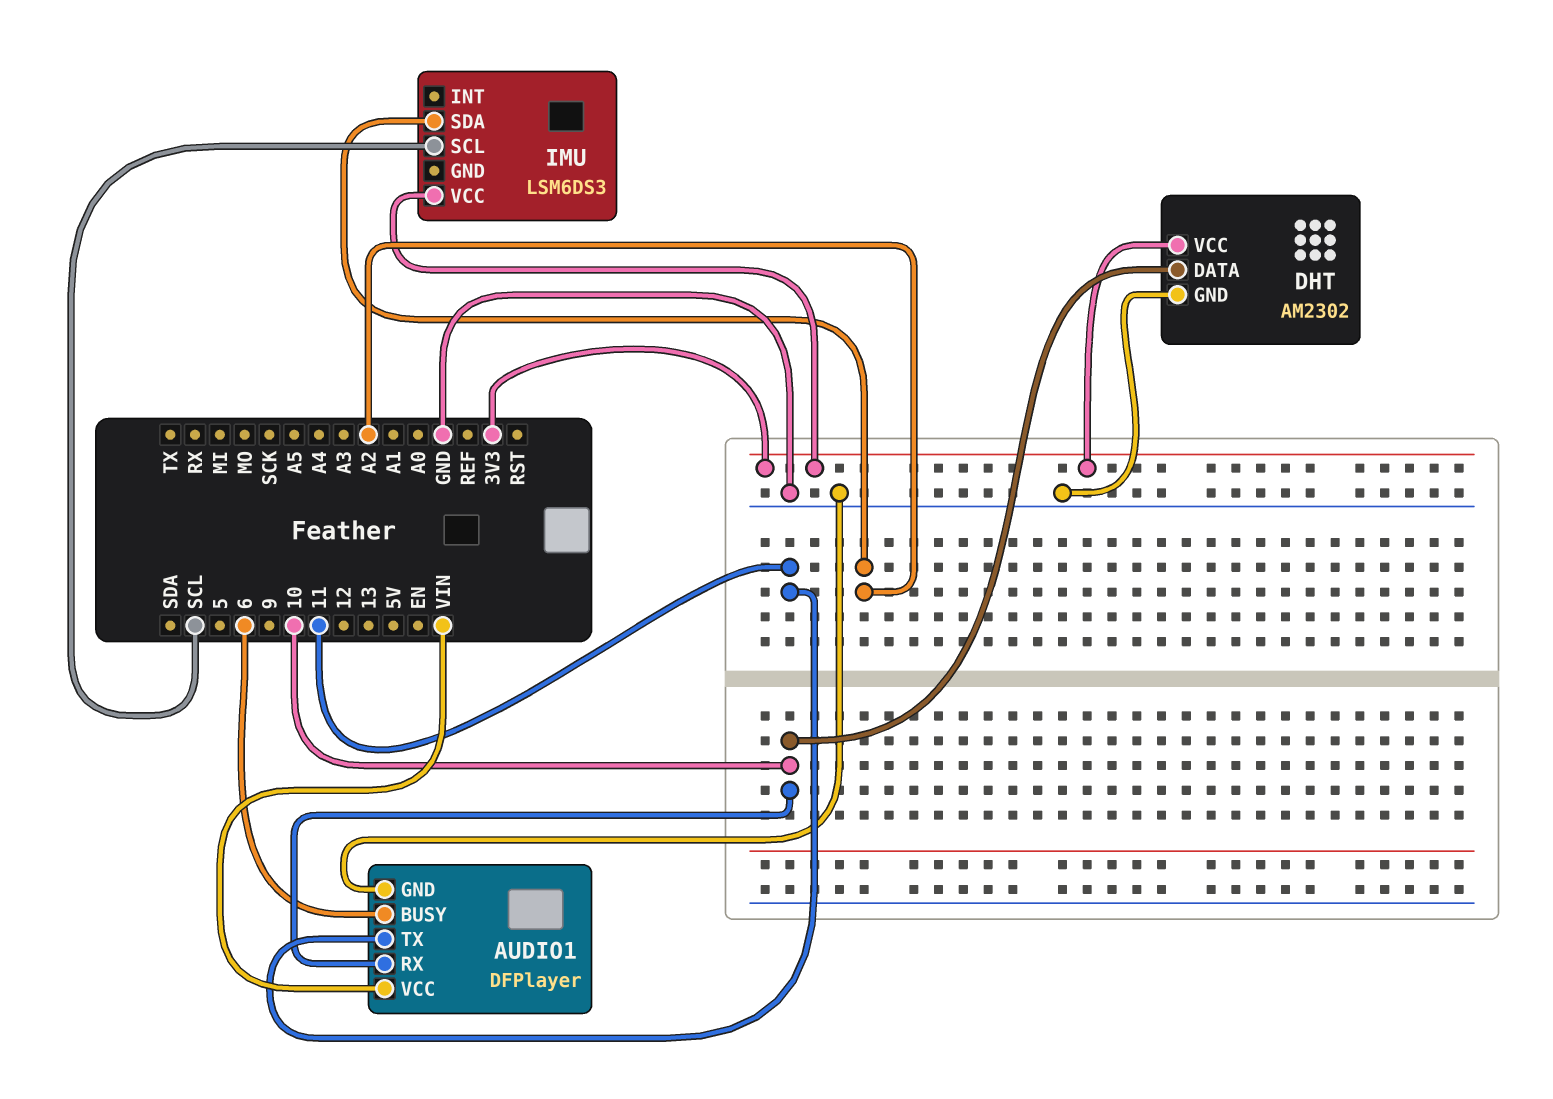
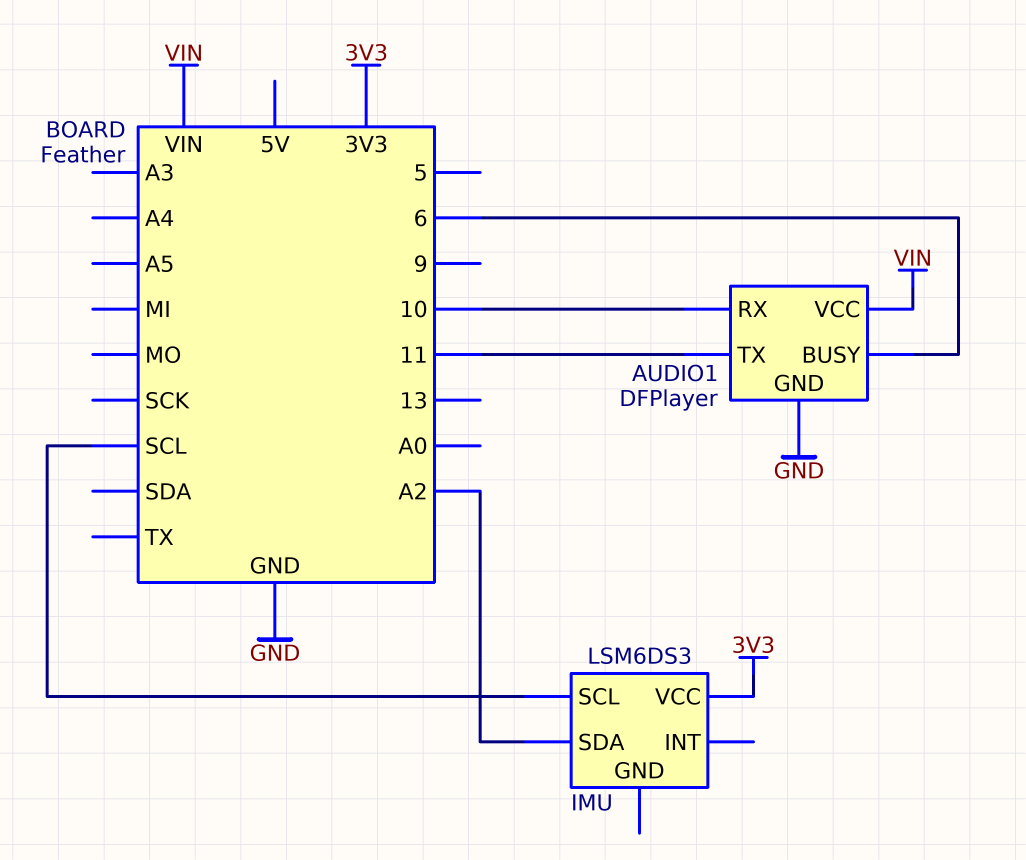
DHT: AM2302 -> none
DHT pin DATA: 10 -> none
DHT pin GND: GND -> none
DHT pin VCC: 3V3 -> none

